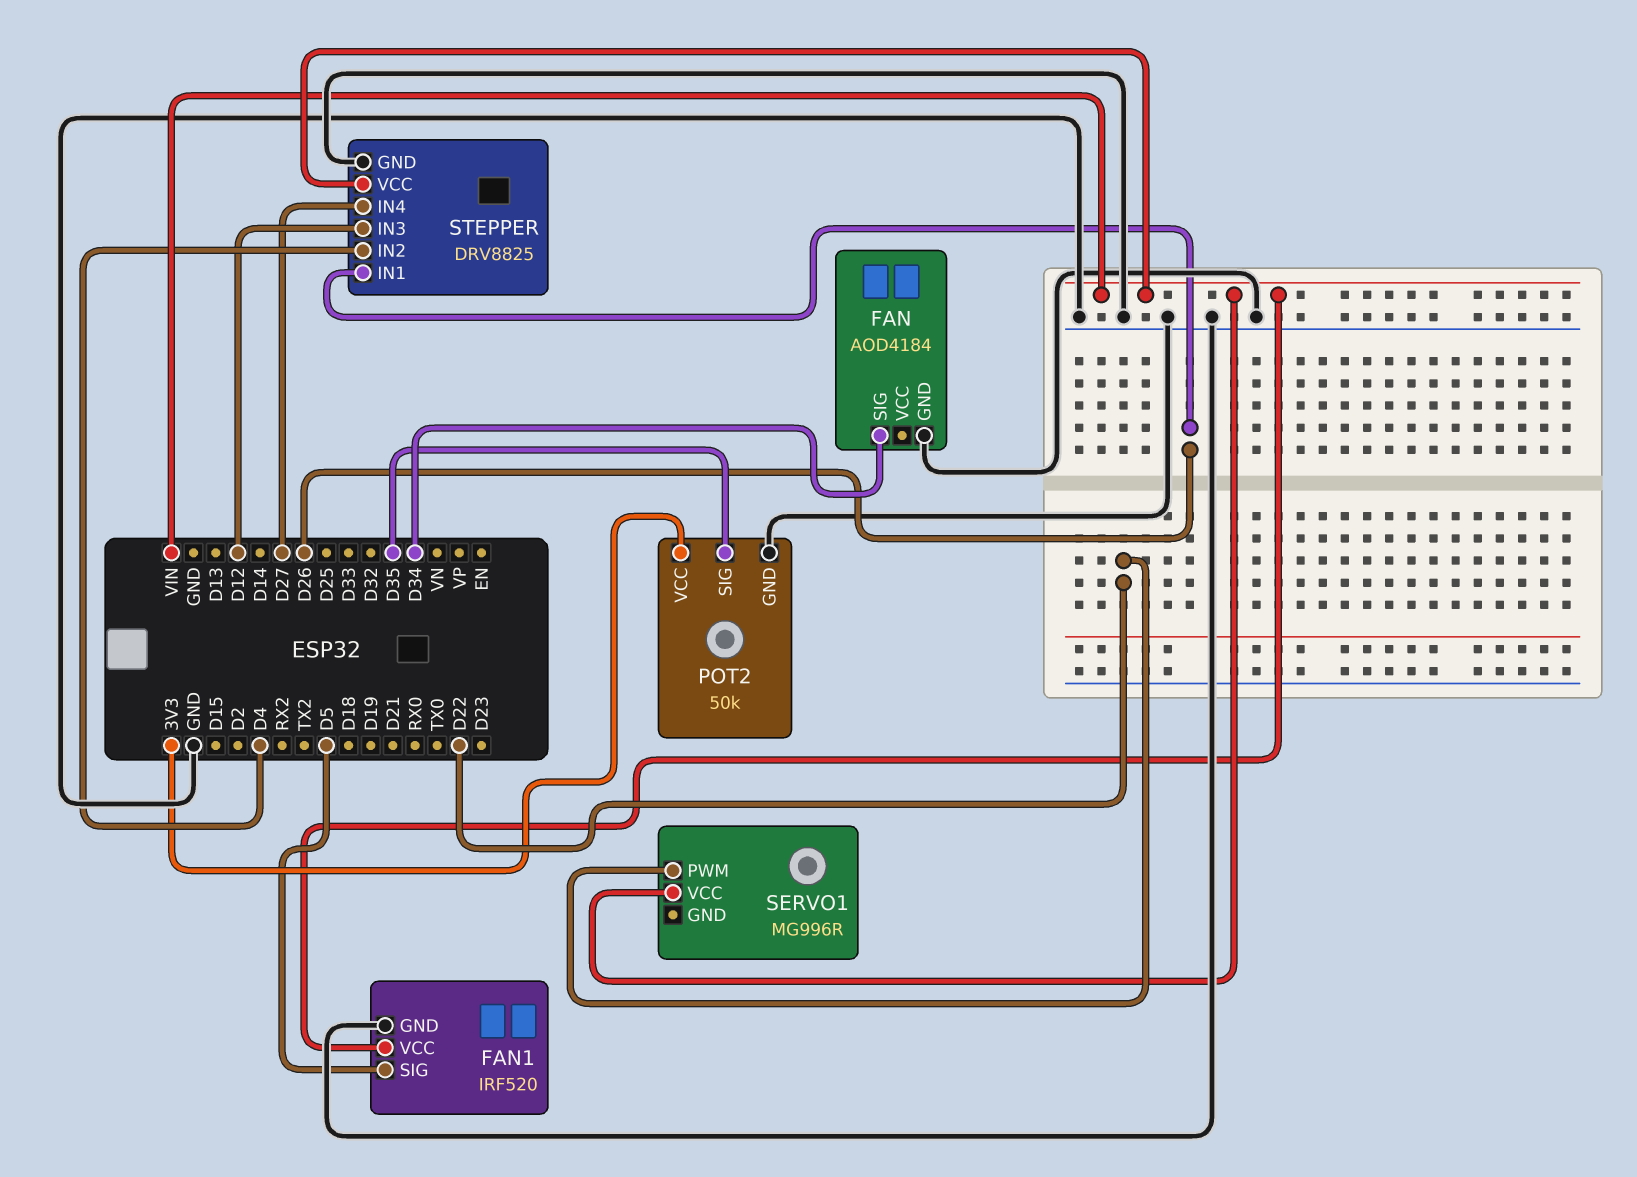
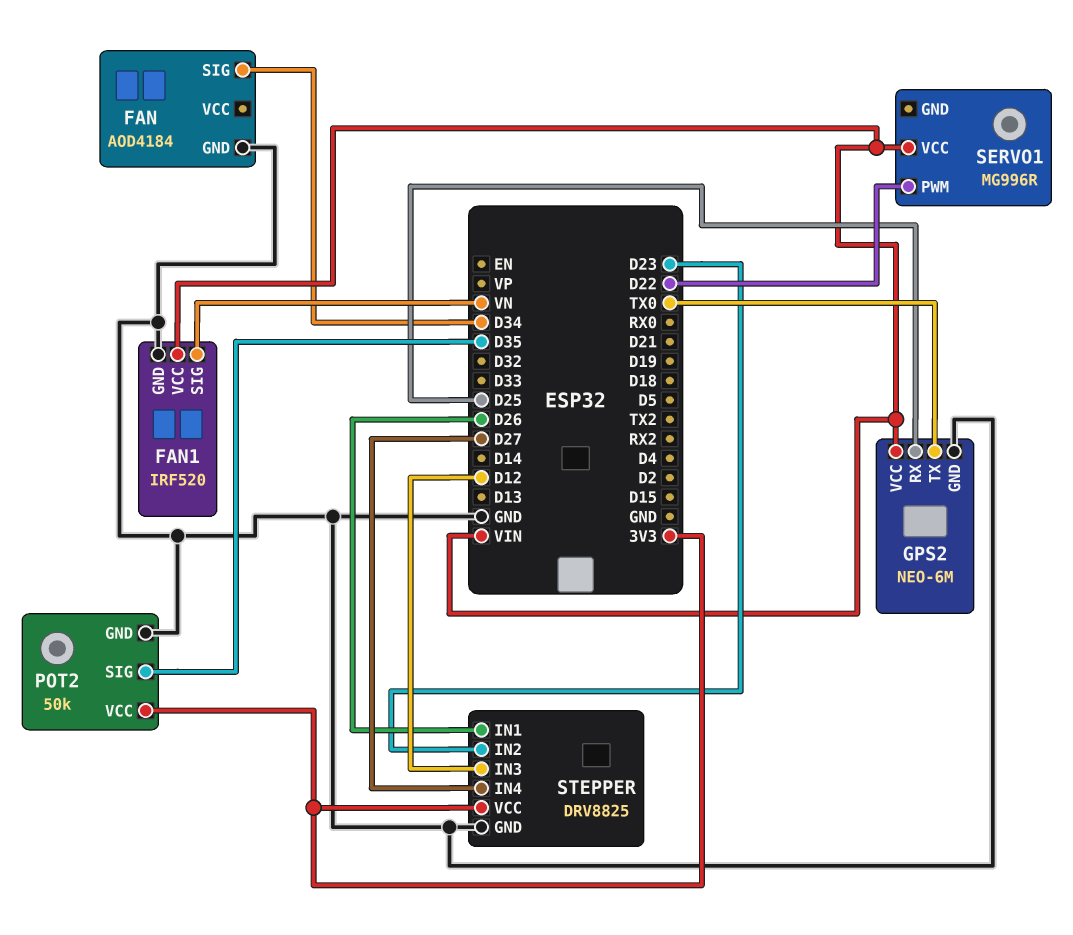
FAN1 pin SIG: D5 -> VN
GPS2: none -> NEO-6M
GPS2 pin GND: none -> GND
GPS2 pin RX: none -> D25
GPS2 pin TX: none -> TX0
GPS2 pin VCC: none -> VIN
STEPPER pin IN2: D4 -> D23
STEPPER pin VCC: VIN -> 3V3

